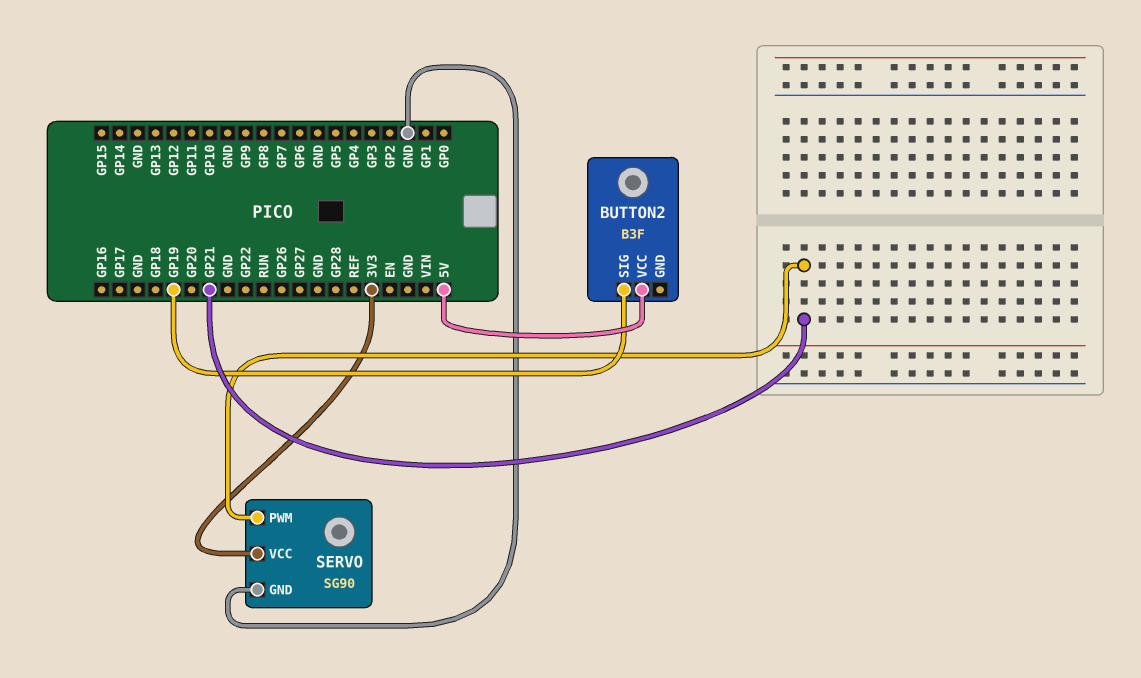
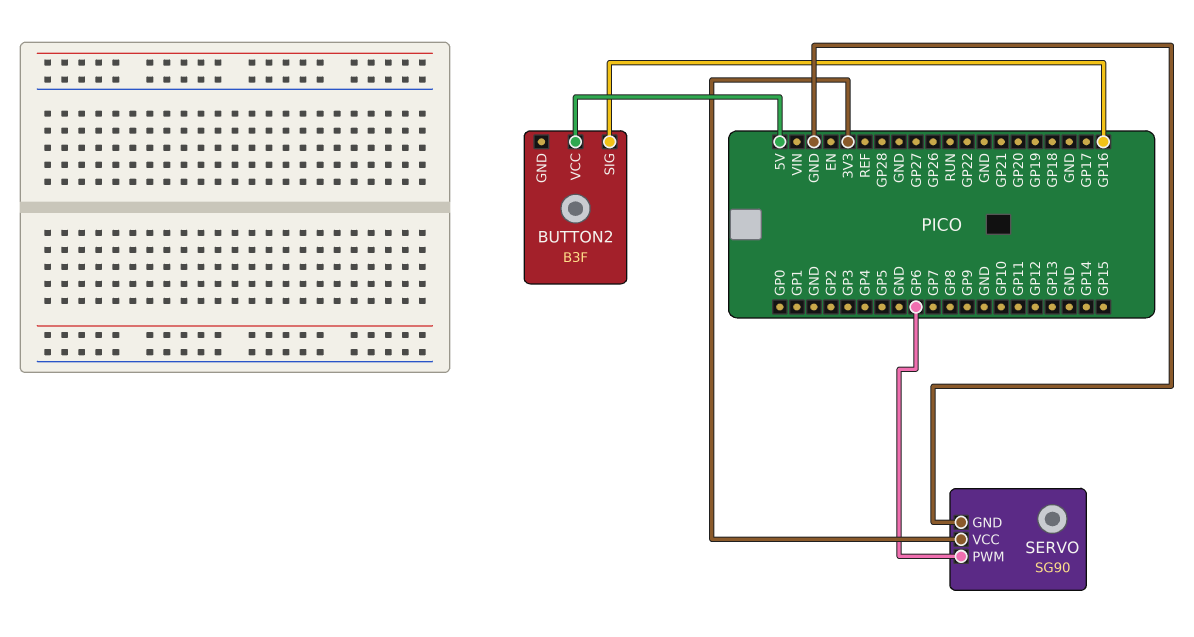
BUTTON2 pin SIG: GP19 -> GP16
SERVO pin PWM: GP21 -> GP6

